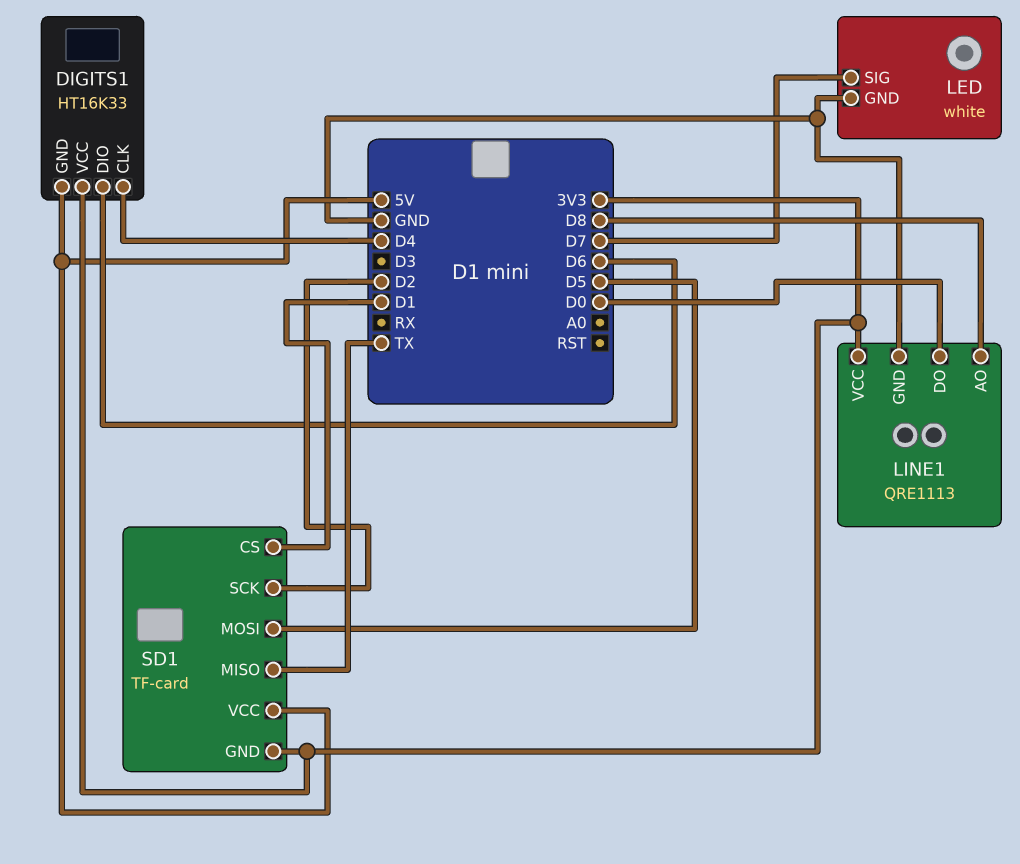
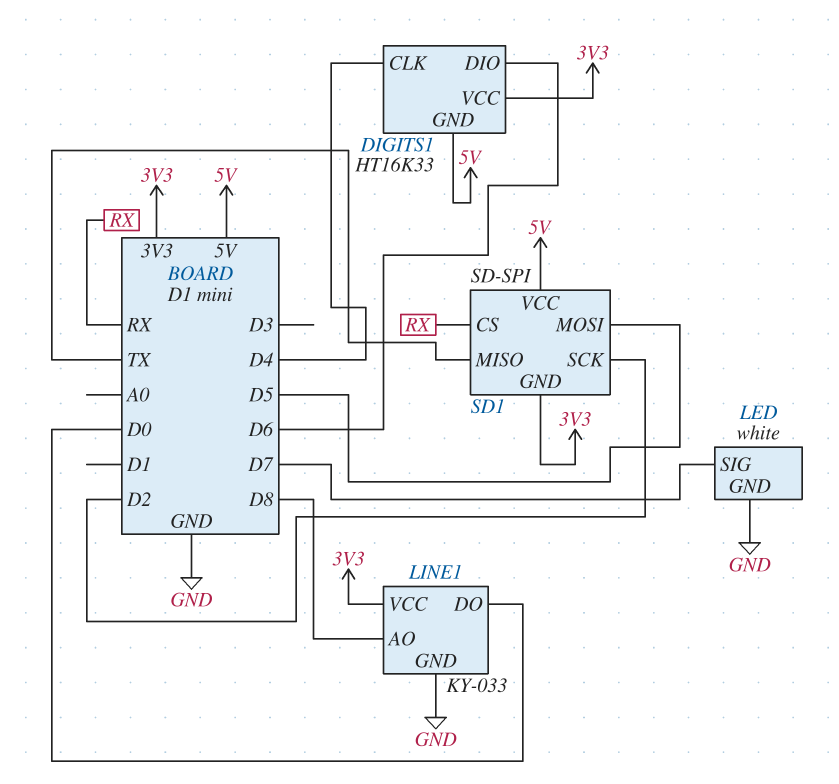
LINE1: QRE1113 -> KY-033
SD1: TF-card -> SD-SPI
SD1 pin CS: D1 -> RX

